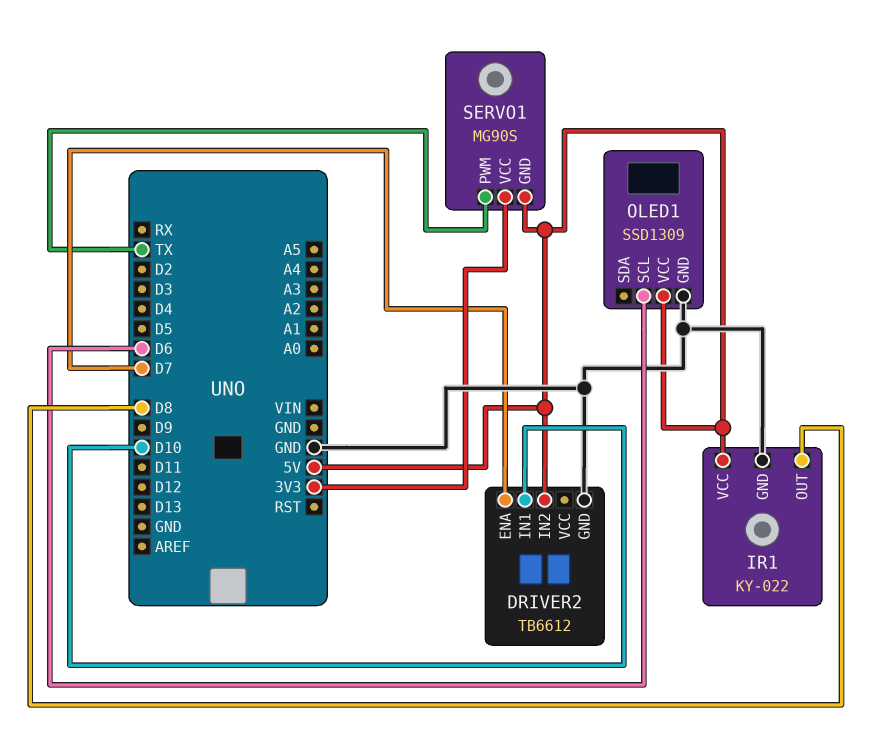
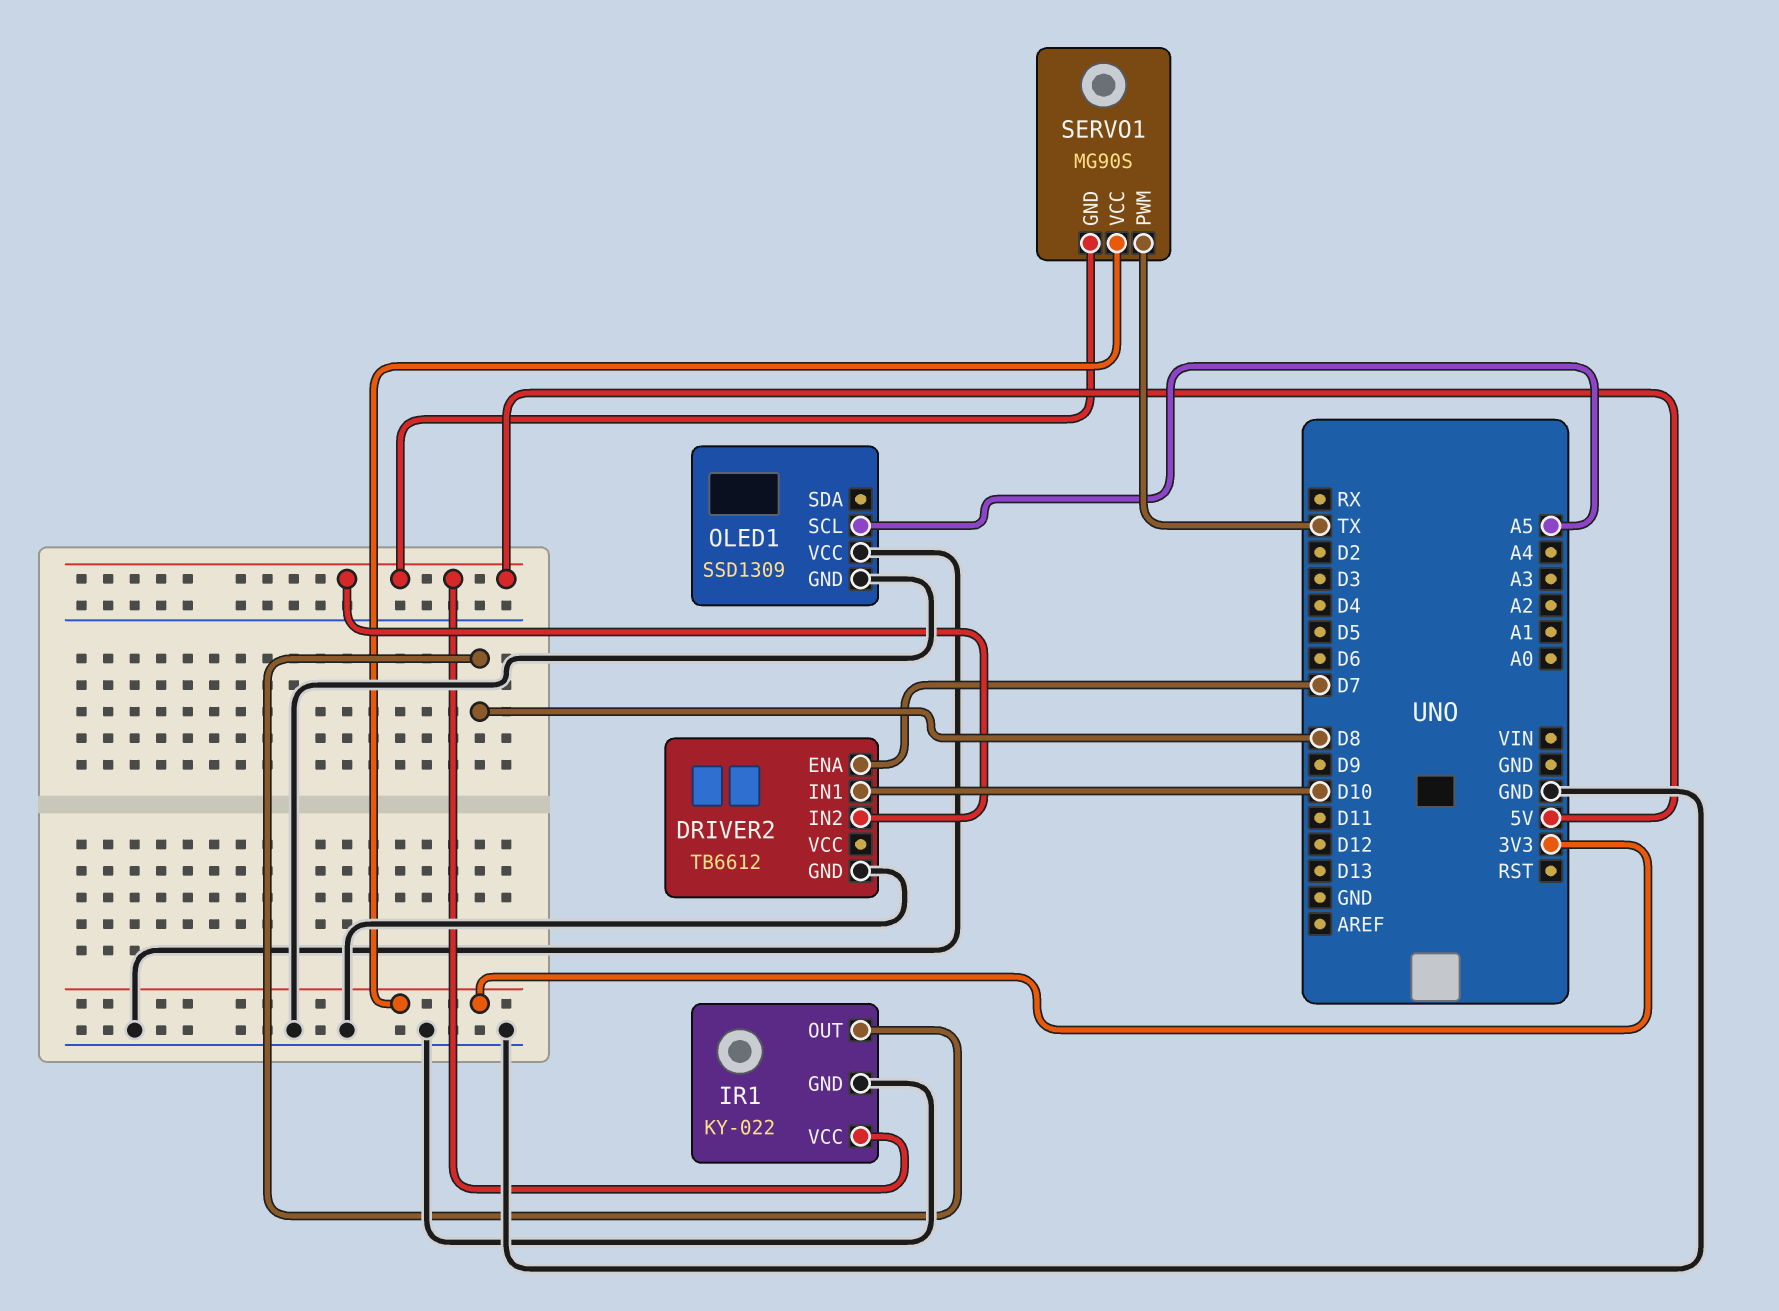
OLED1 pin SCL: D6 -> A5
OLED1 pin VCC: 5V -> GND

